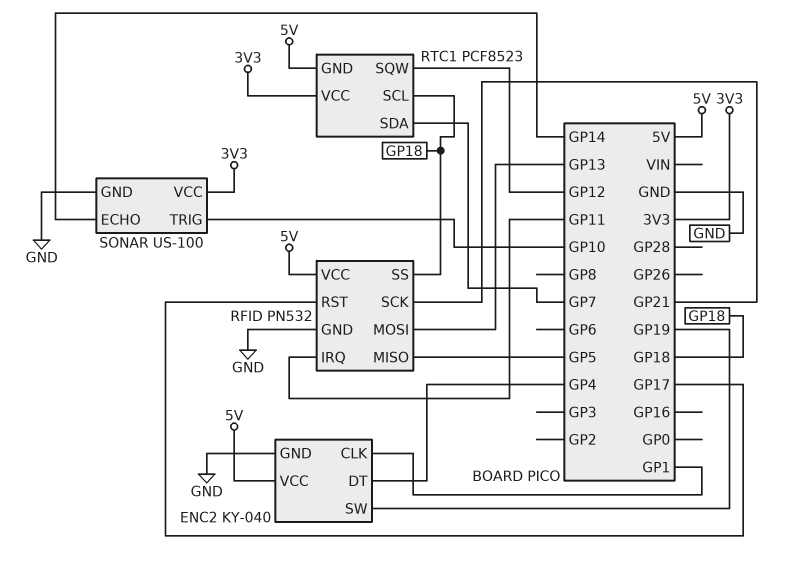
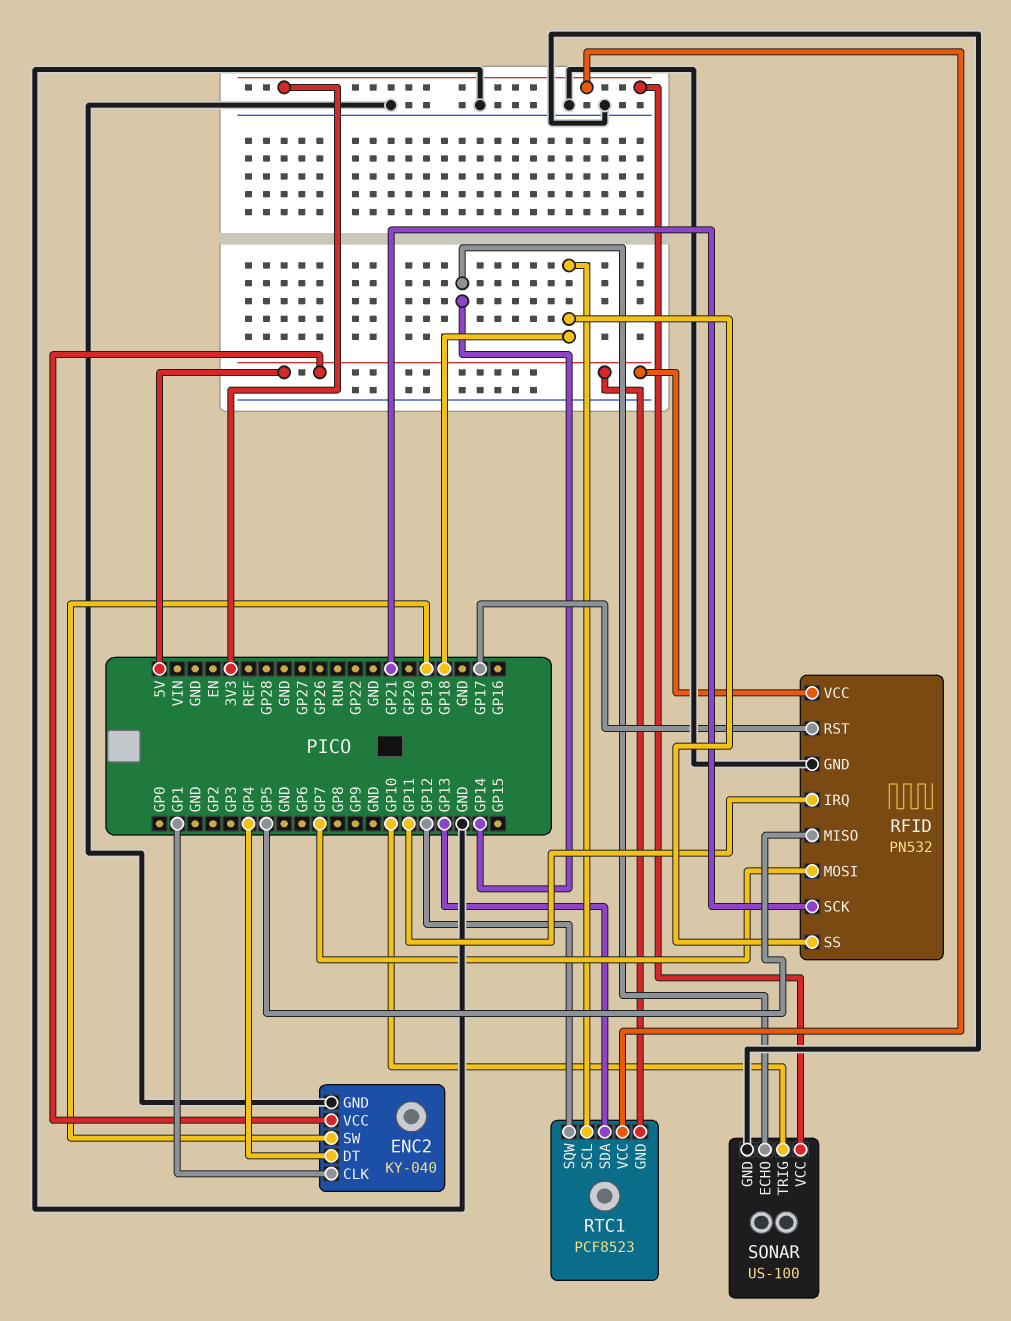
RFID pin MOSI: GP13 -> GP7
RTC1 pin SDA: GP7 -> GP13

